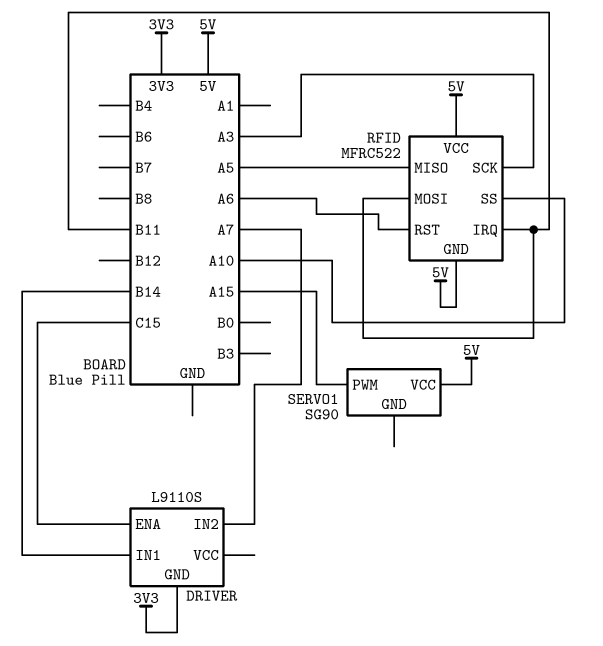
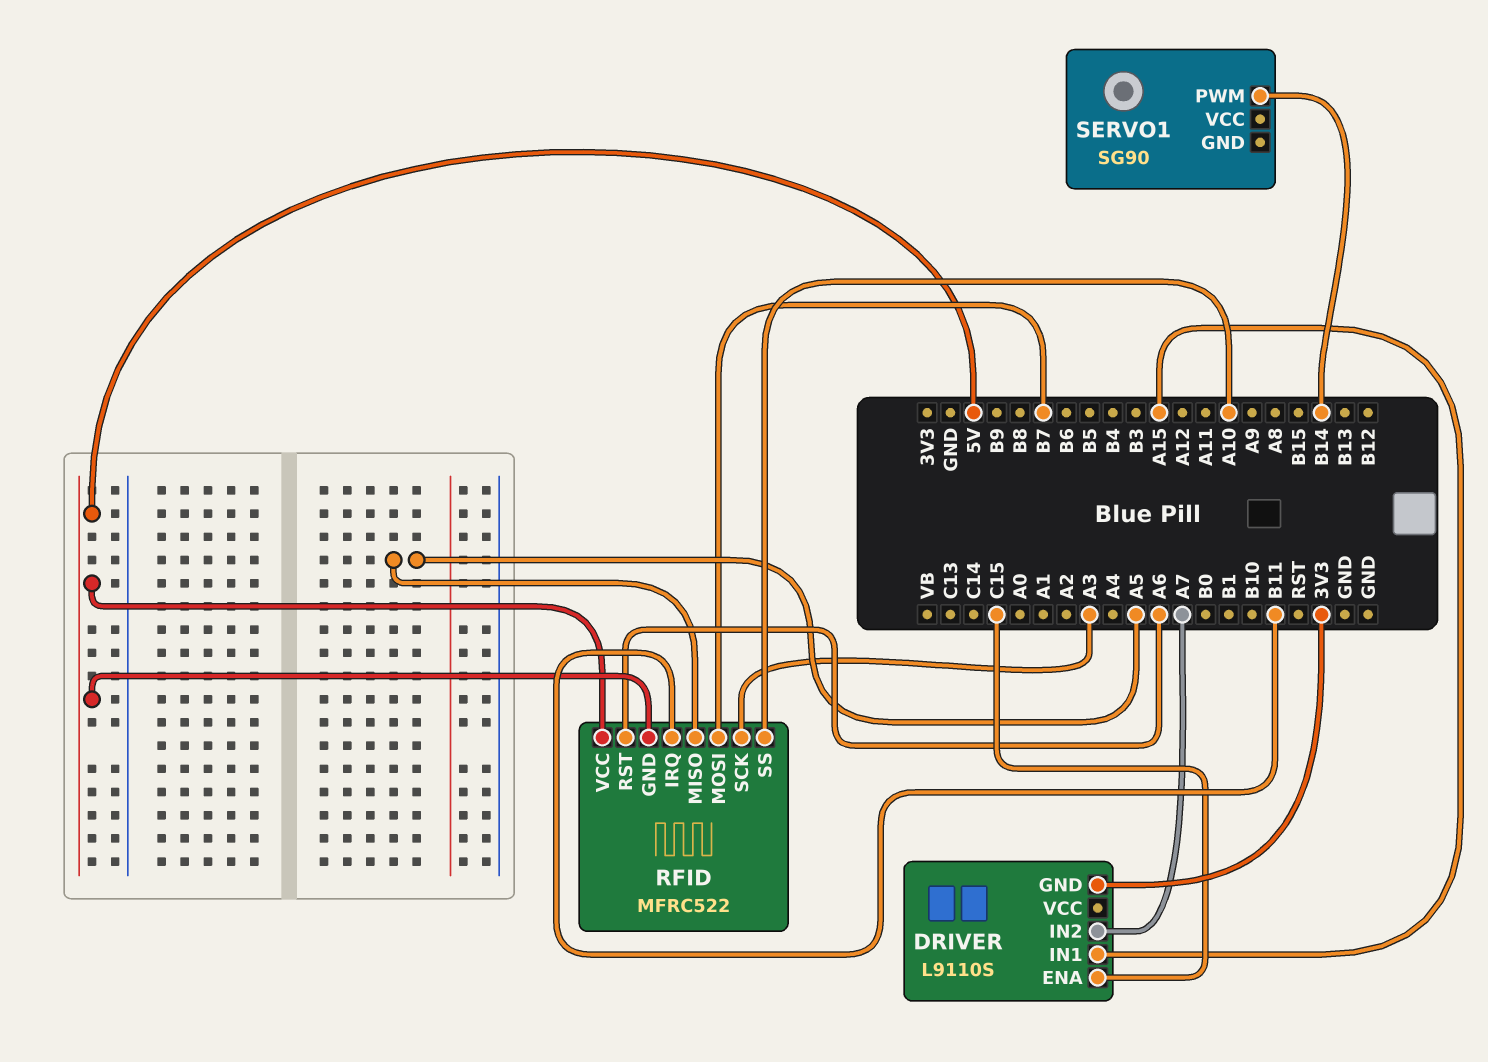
DRIVER pin IN1: B14 -> A15
RFID pin MOSI: B11 -> B7
SERVO1 pin PWM: A15 -> B14
SERVO1 pin VCC: 5V -> none

